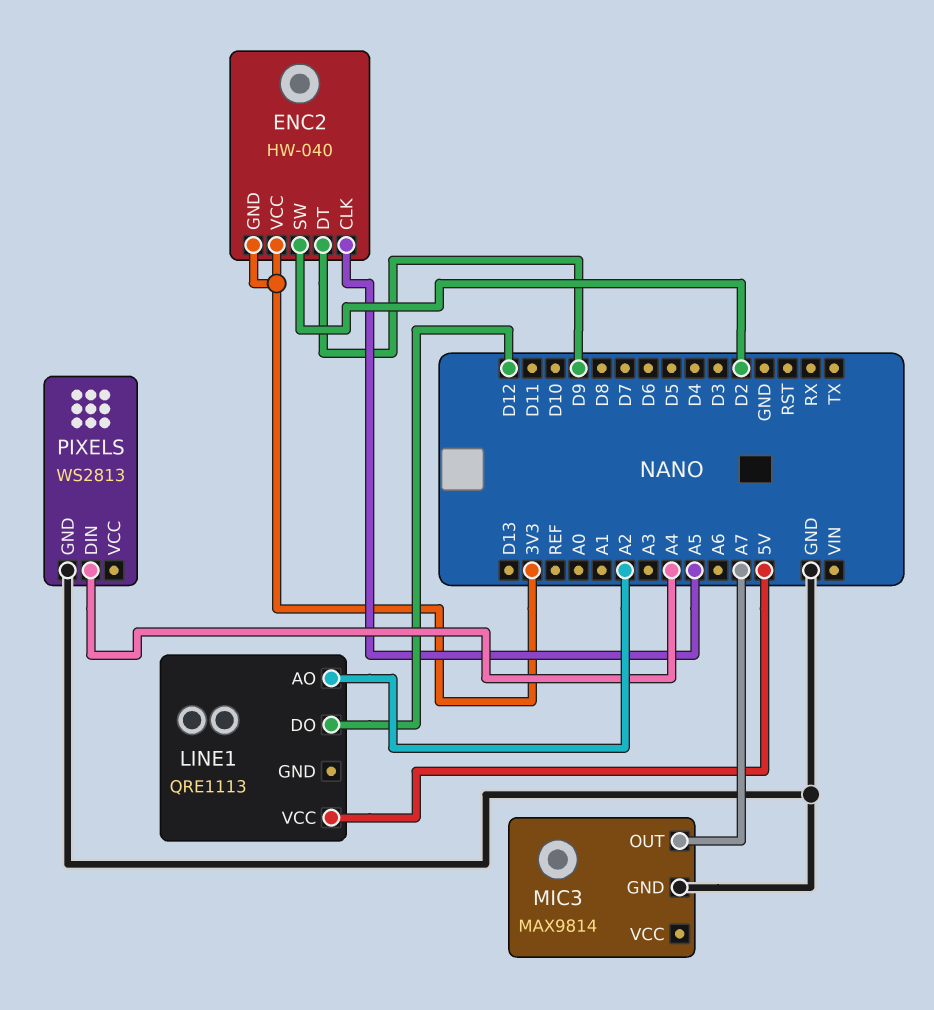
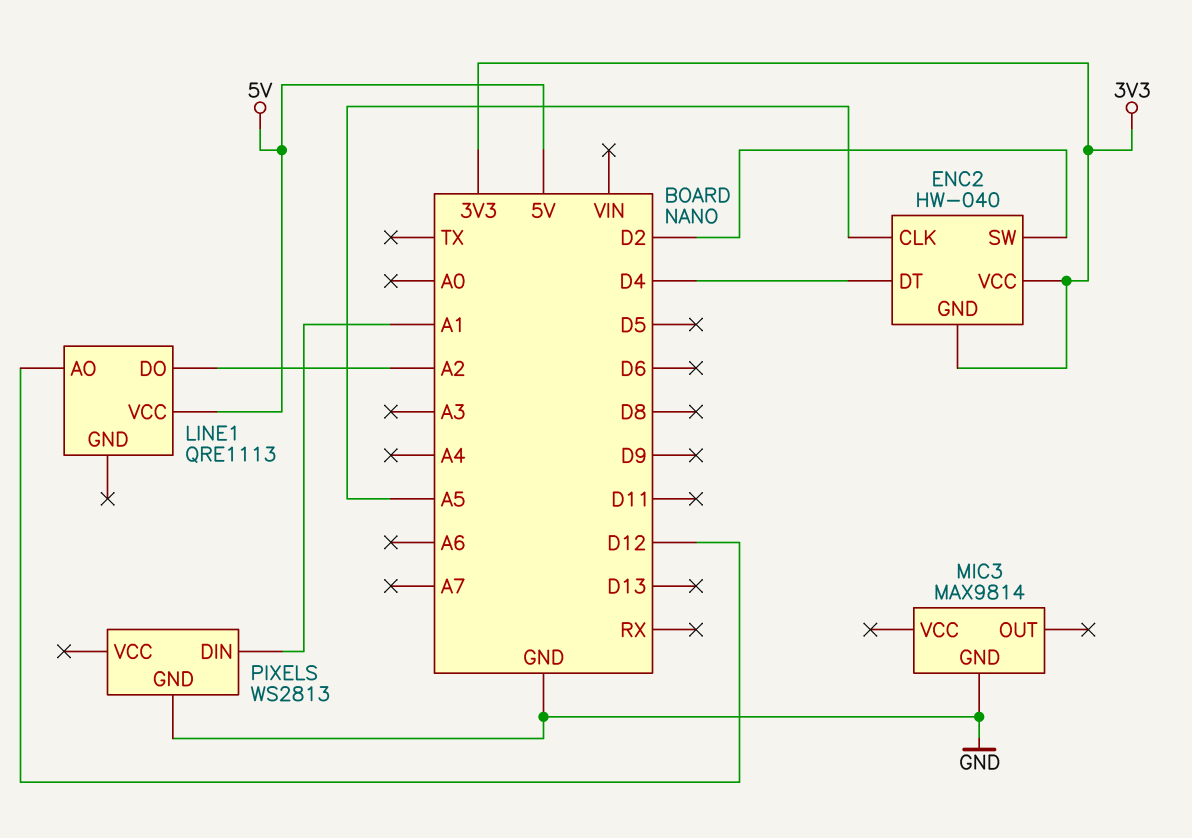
ENC2 pin DT: D9 -> D4
LINE1 pin AO: A2 -> D12
LINE1 pin DO: D12 -> A2
MIC3 pin OUT: A7 -> none
PIXELS pin DIN: A4 -> A1

